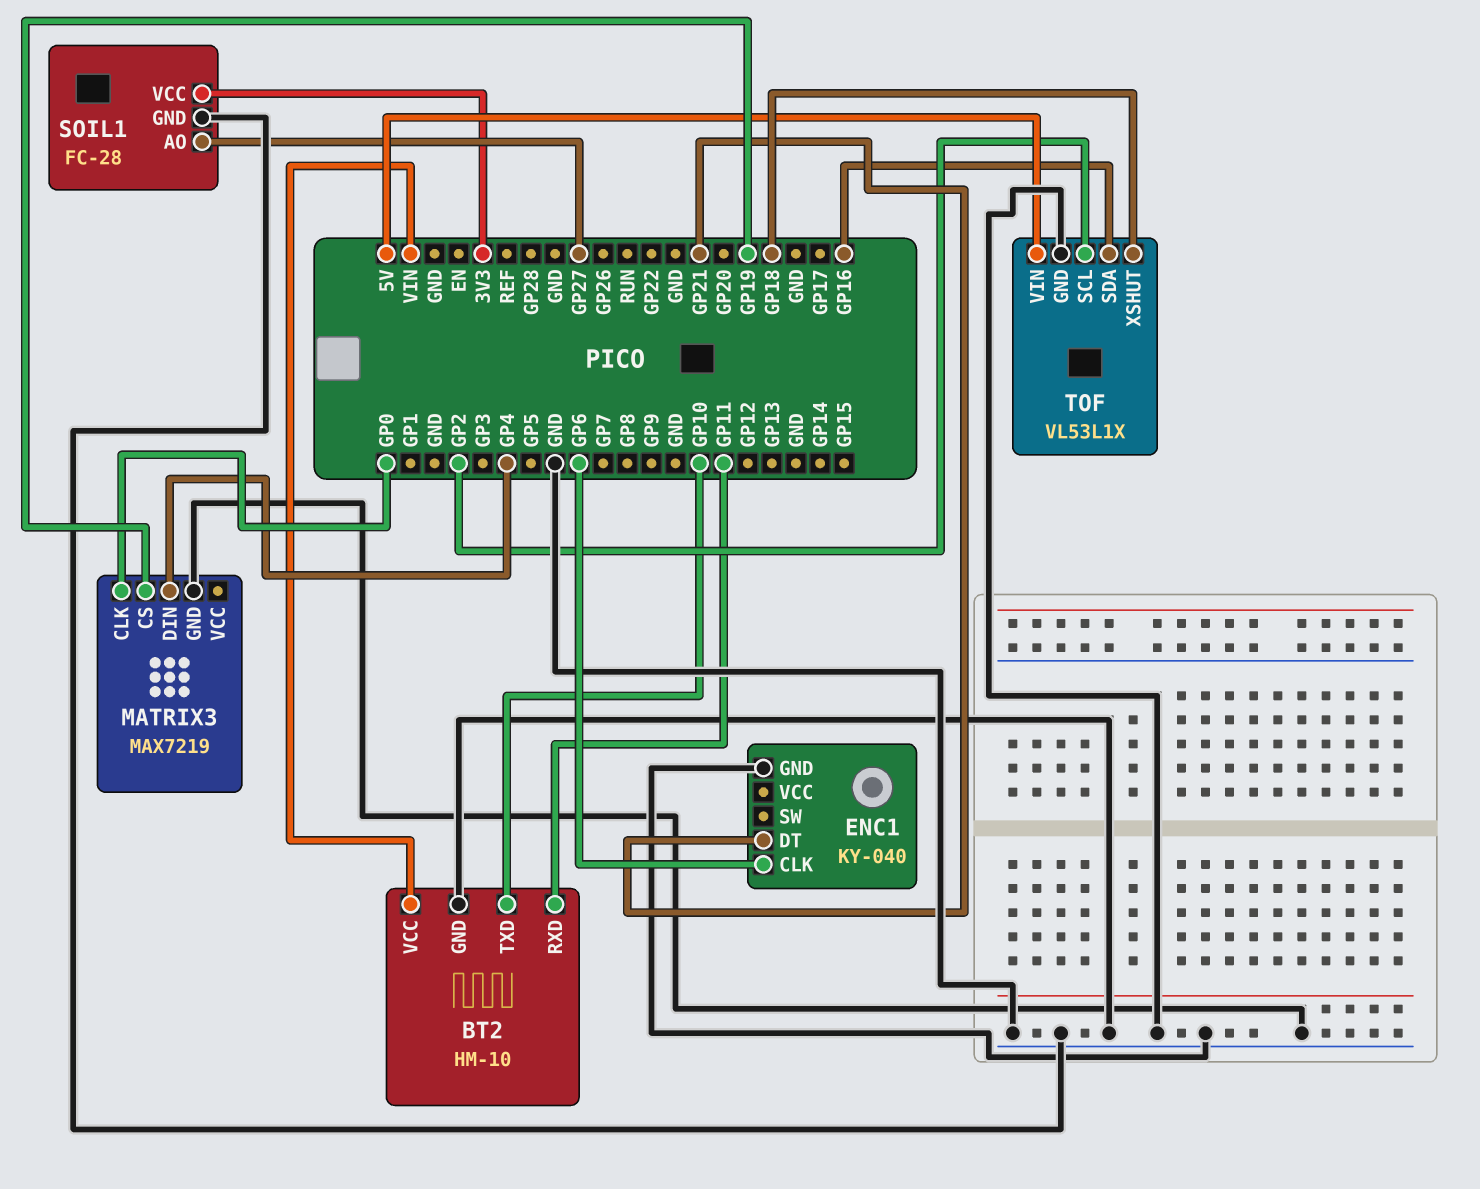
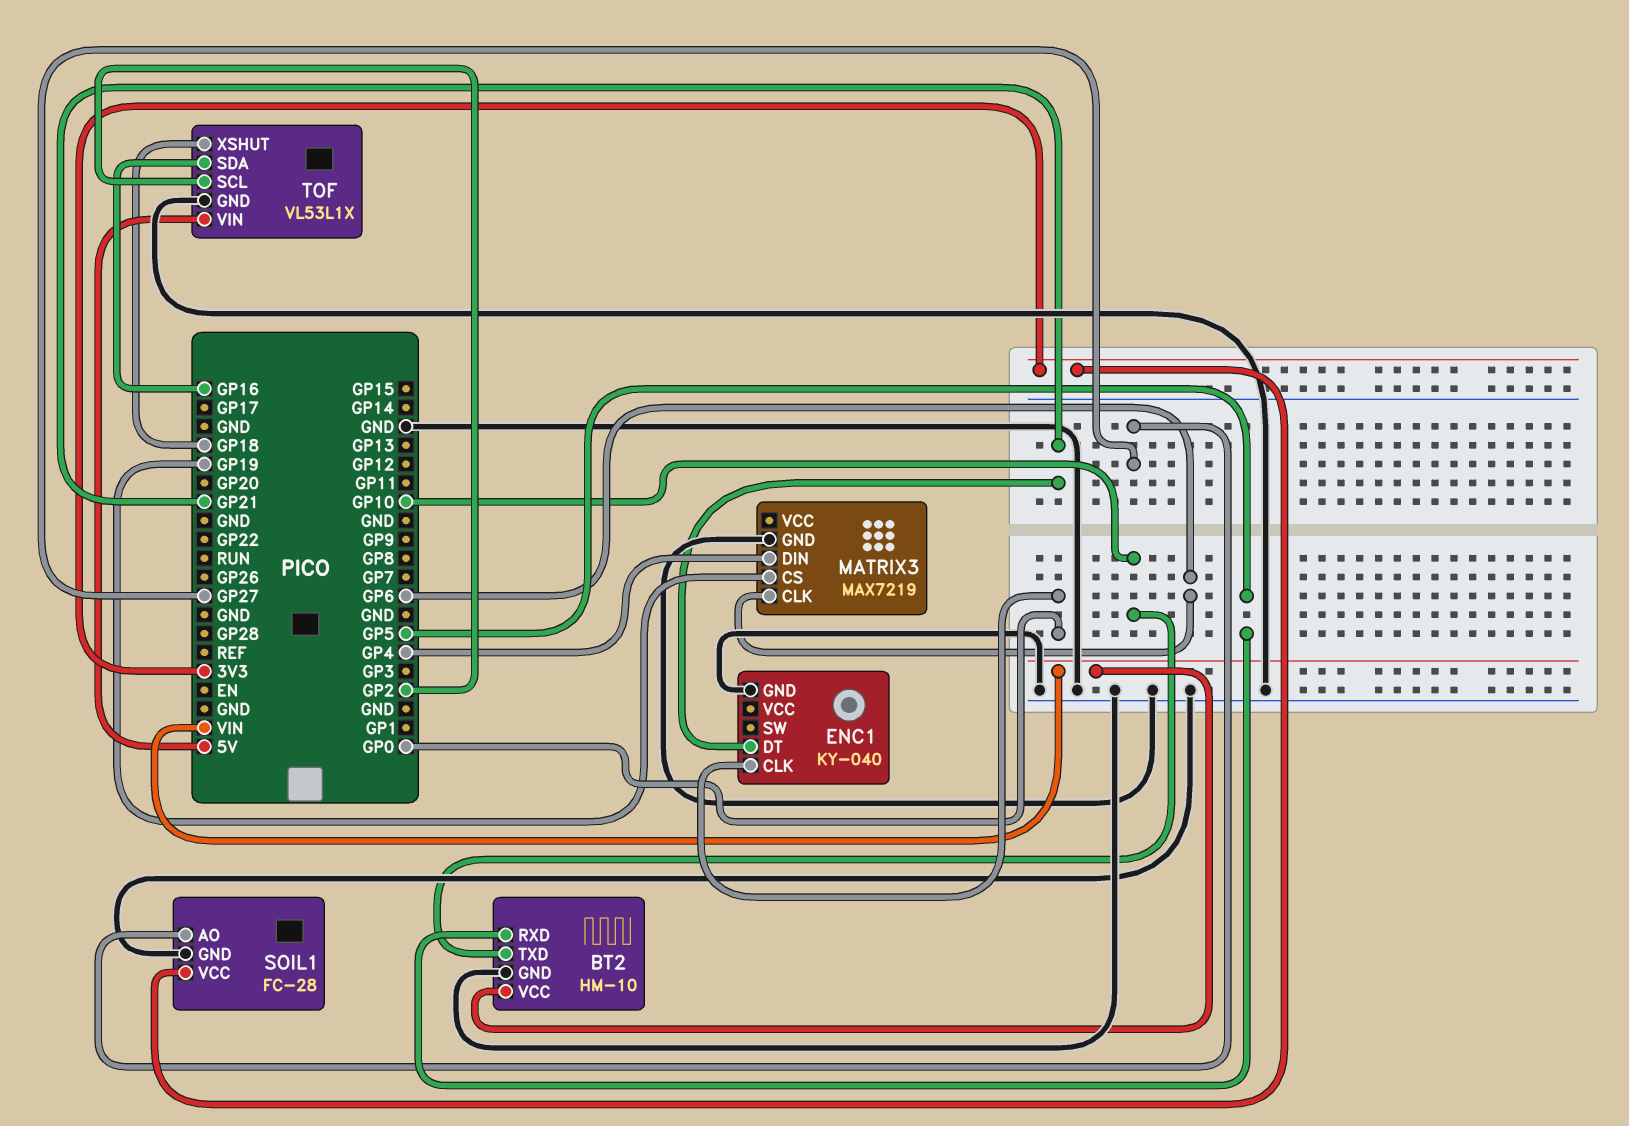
BT2 pin RXD: GP11 -> GP5
ENC1 pin CLK: GP6 -> GP0
MATRIX3 pin CLK: GP0 -> GP6

